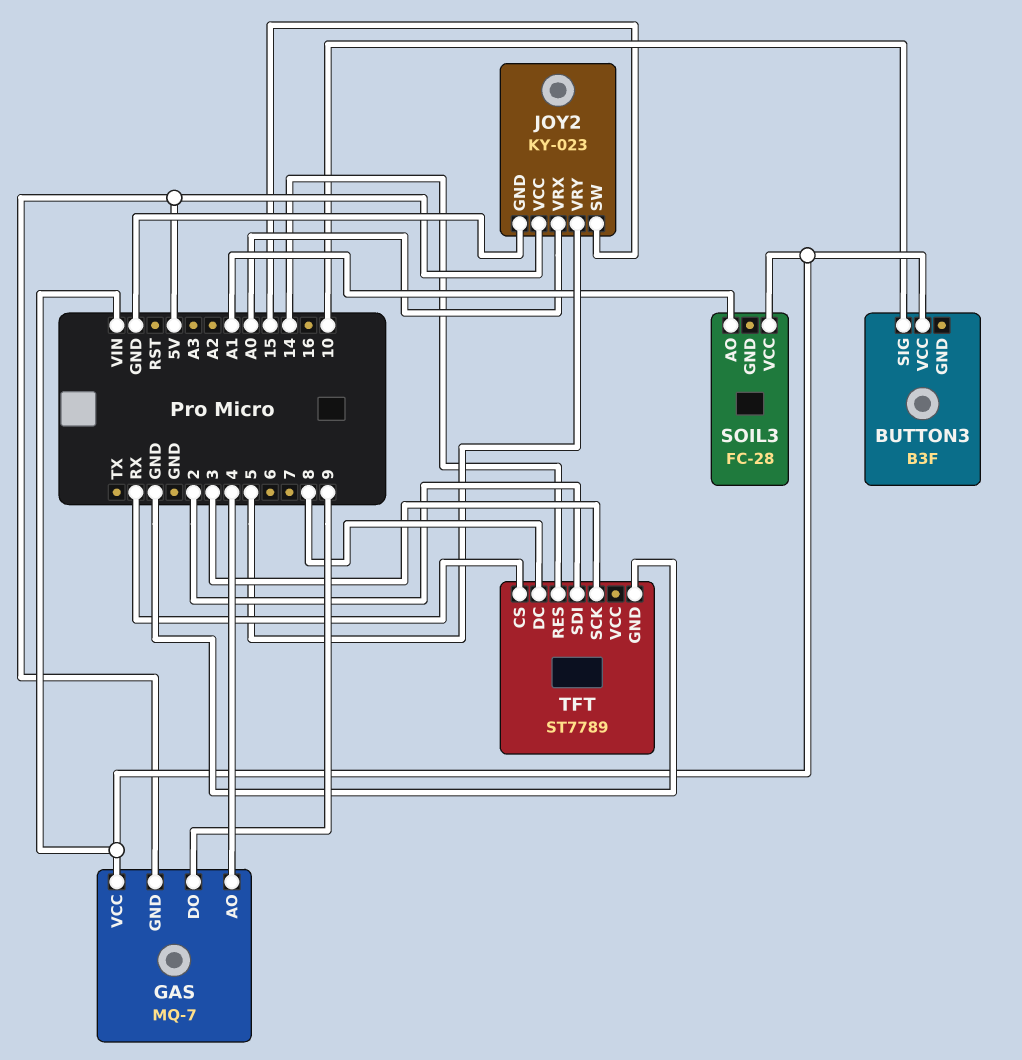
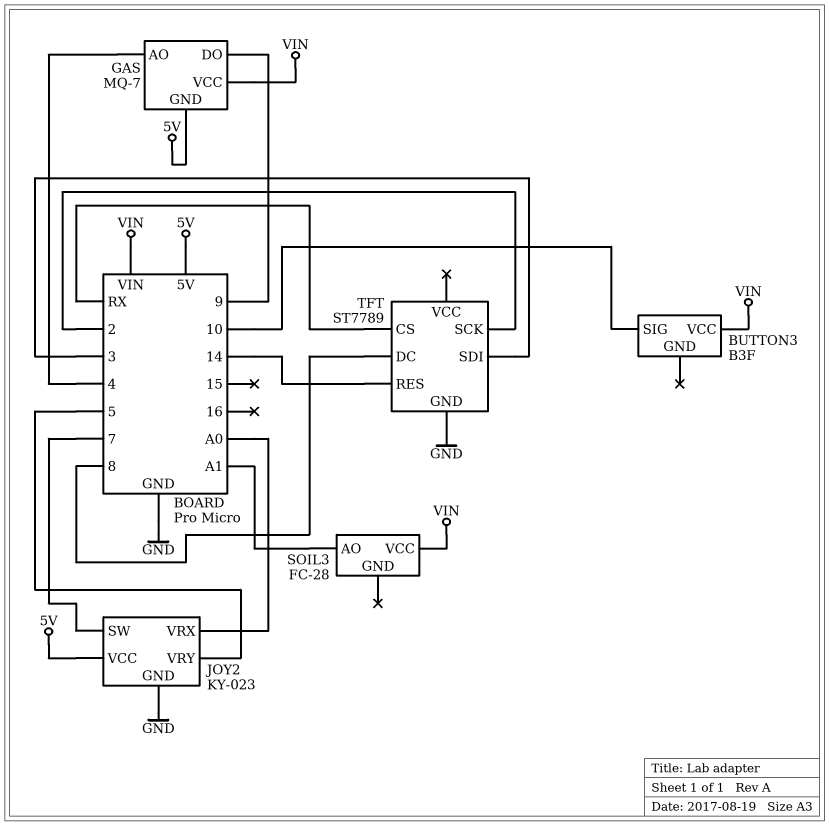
JOY2 pin SW: 15 -> 7
TFT pin SCK: 3 -> 2
TFT pin SDI: 2 -> 3

